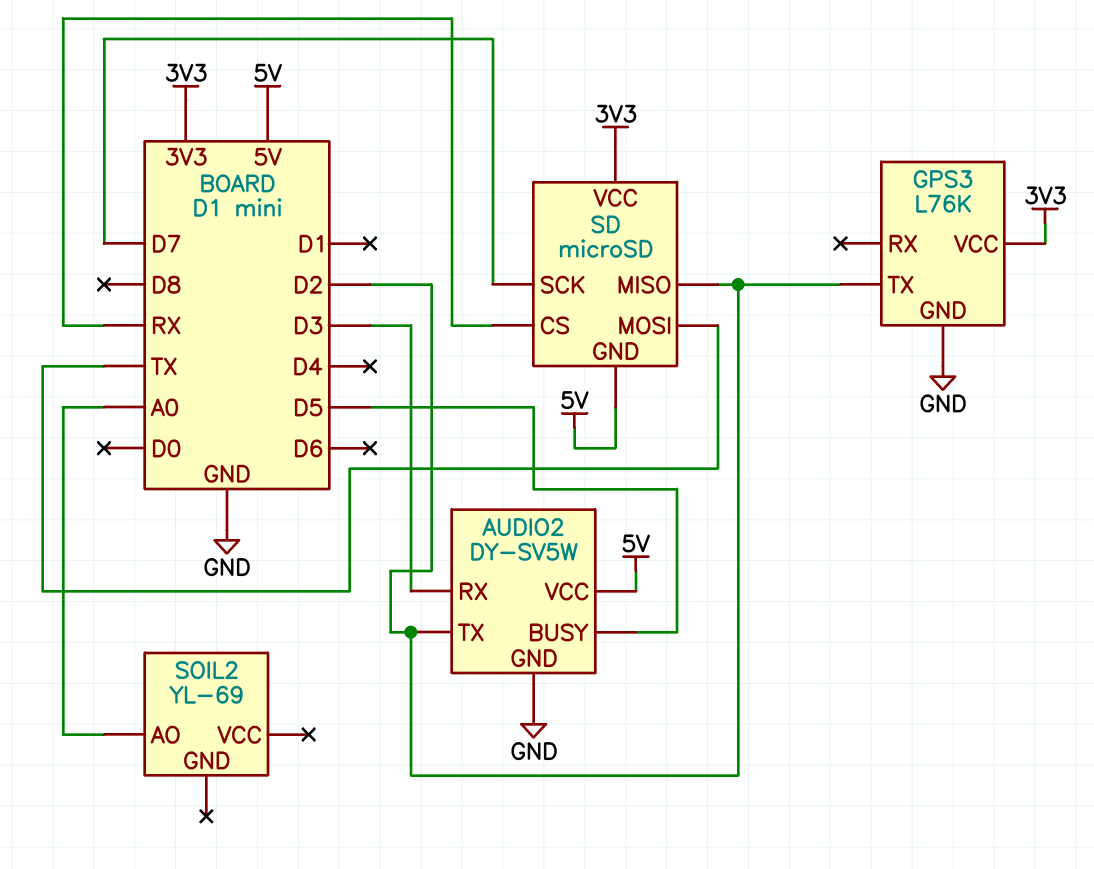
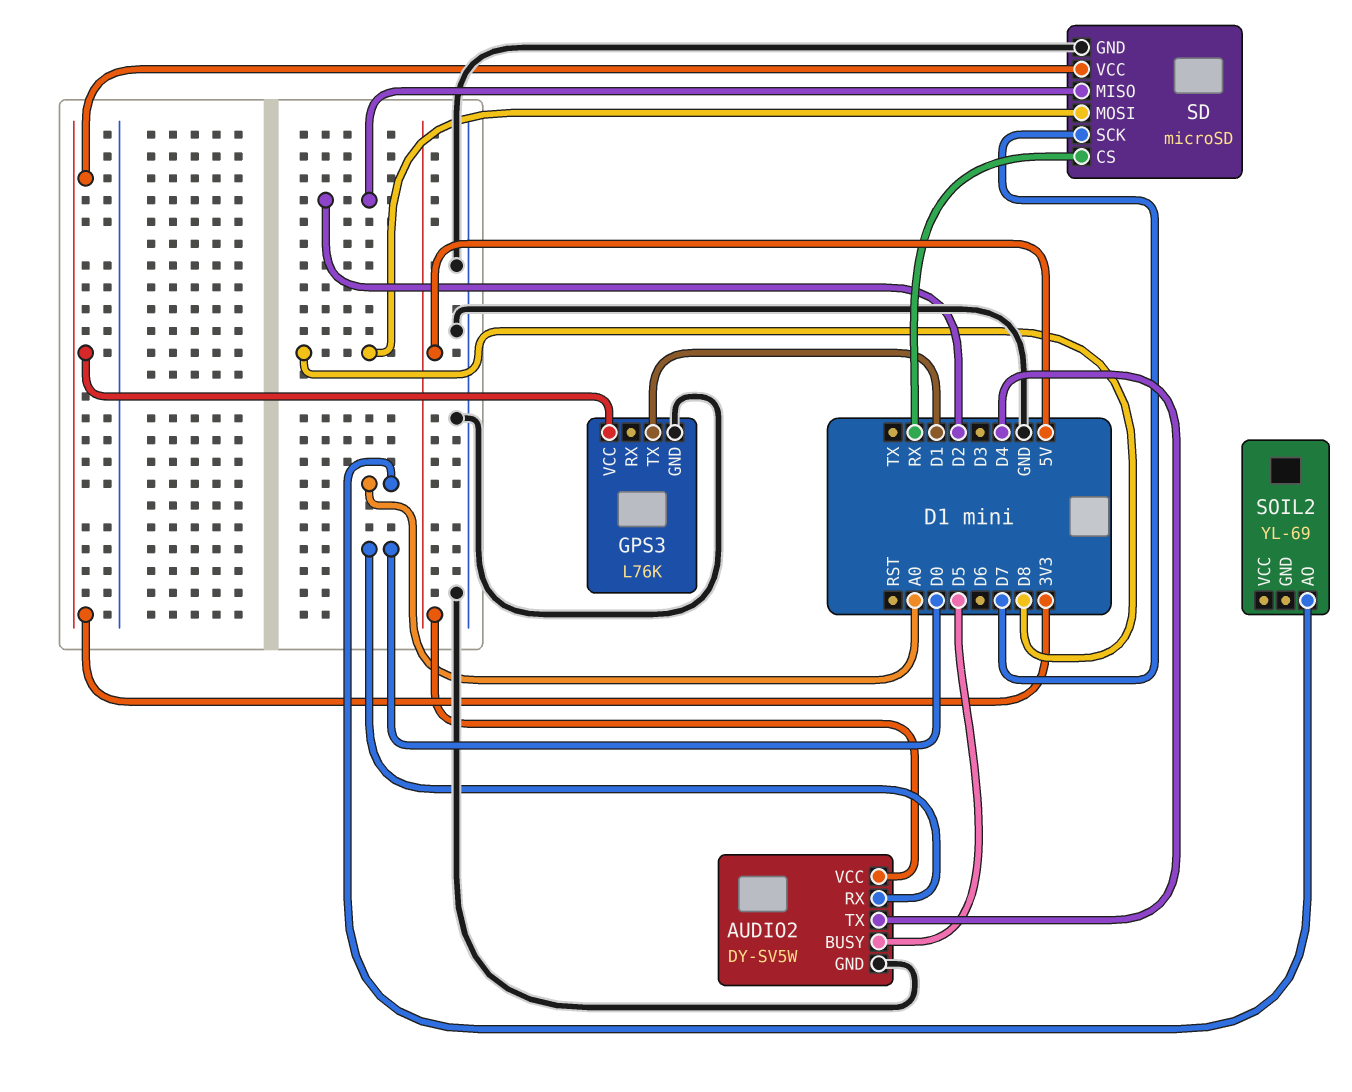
AUDIO2 pin RX: D3 -> D0
AUDIO2 pin TX: D2 -> D4
GPS3 pin TX: D2 -> D1
SD pin GND: 5V -> GND
SD pin MOSI: TX -> D8

